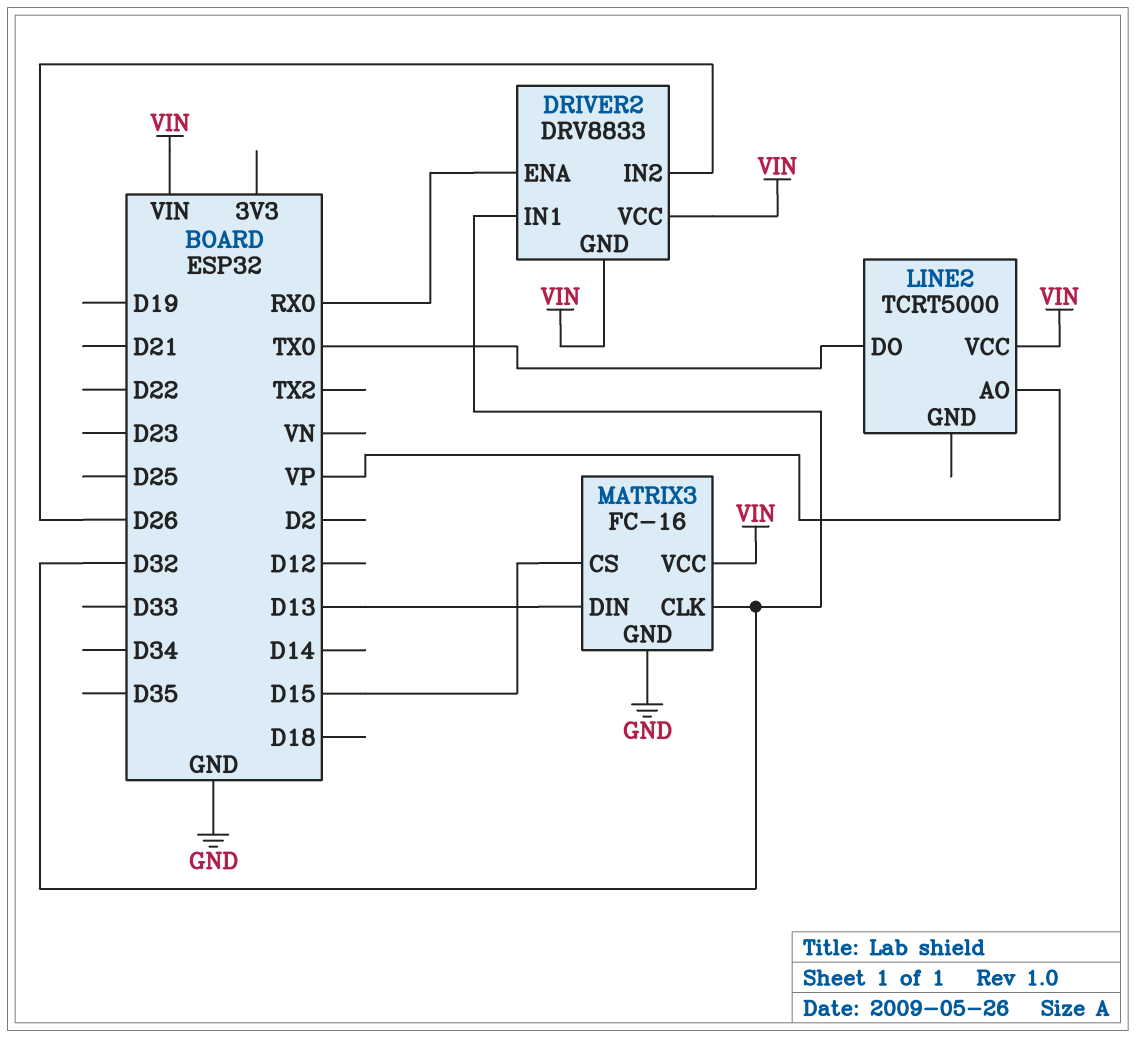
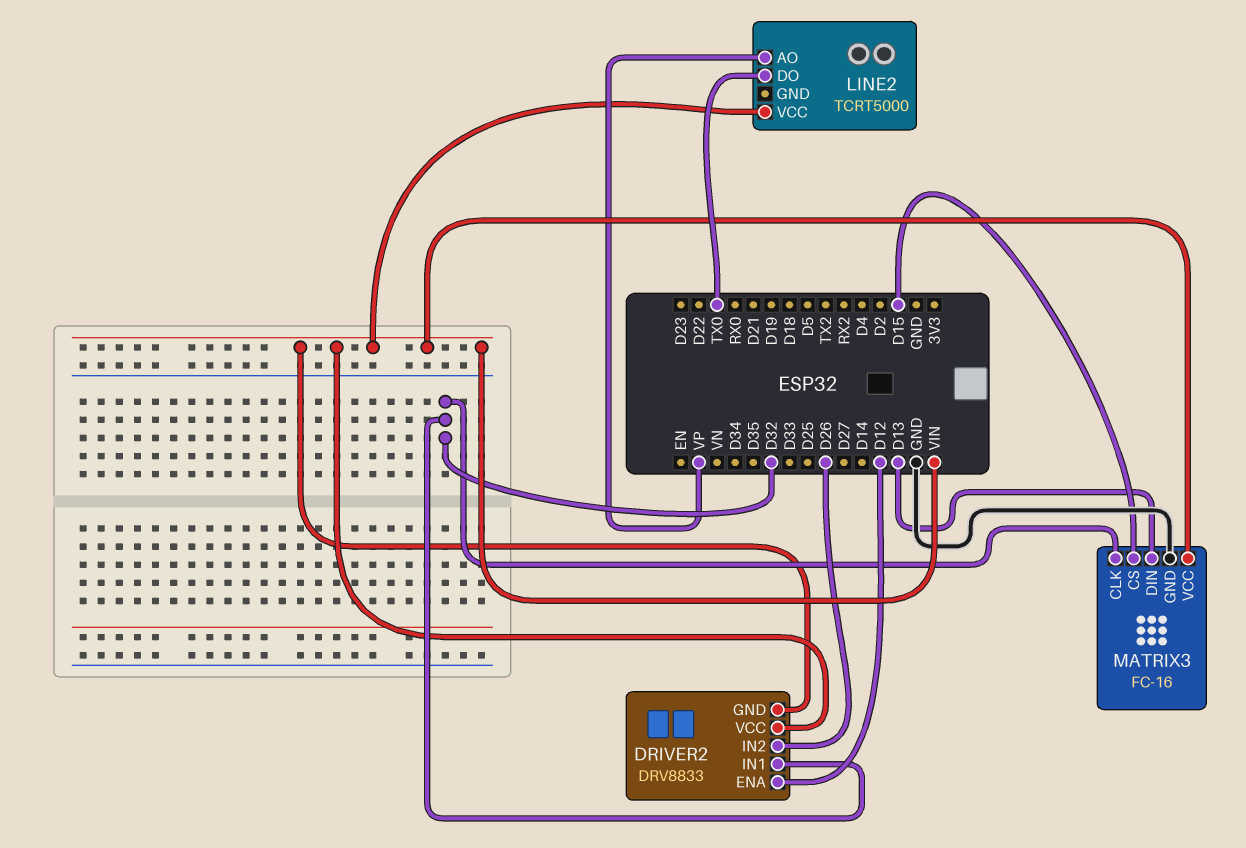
DRIVER2 pin ENA: RX0 -> D12

